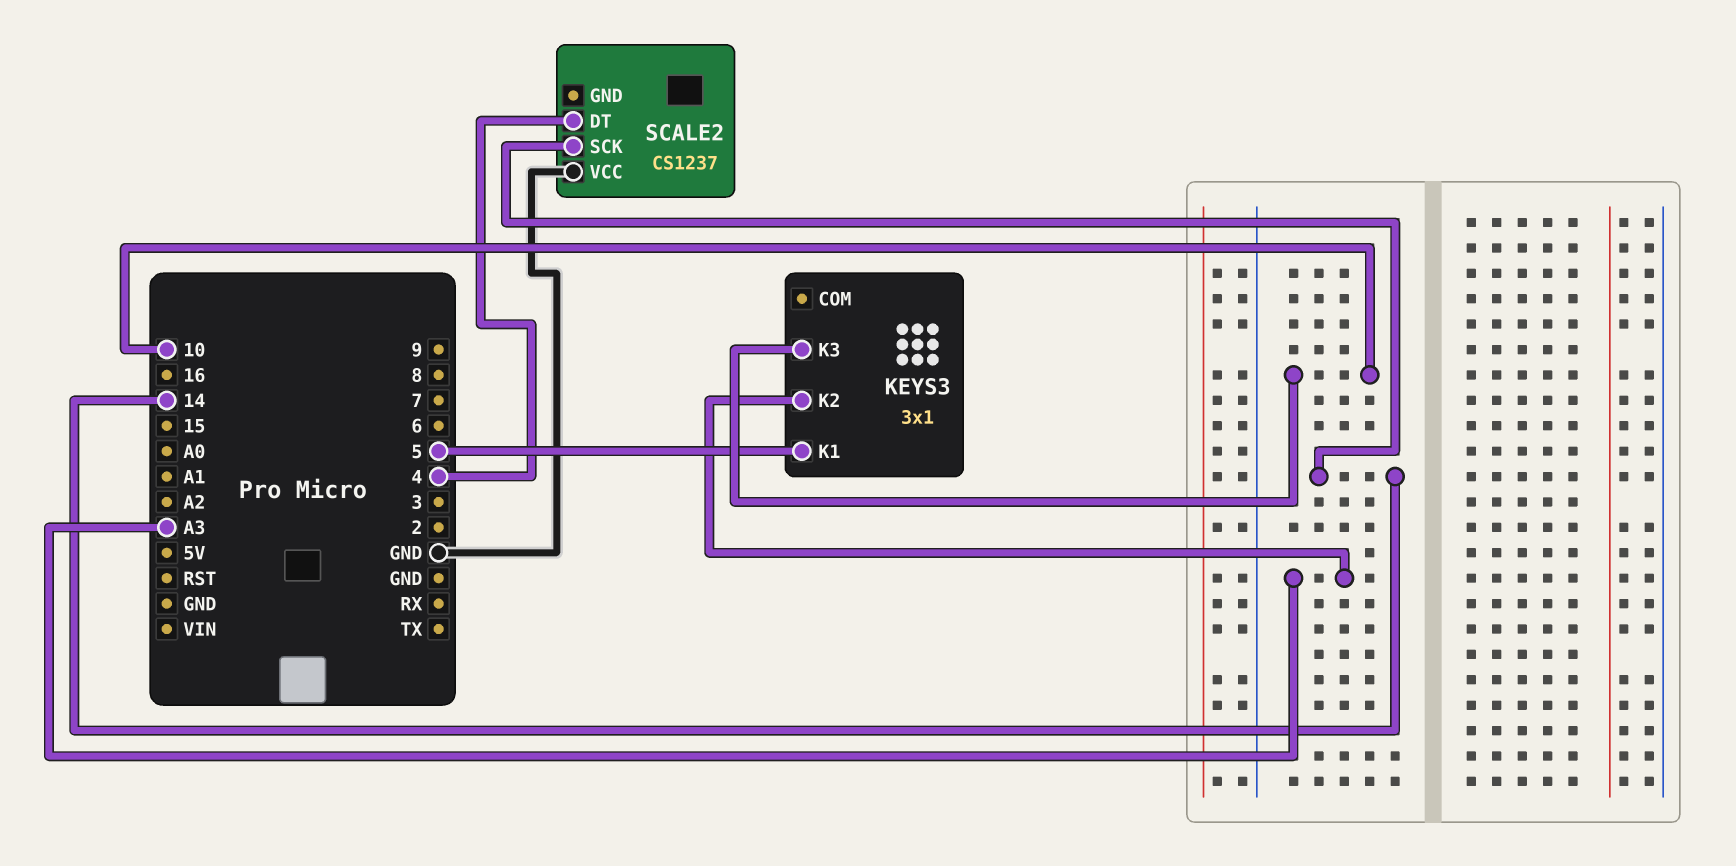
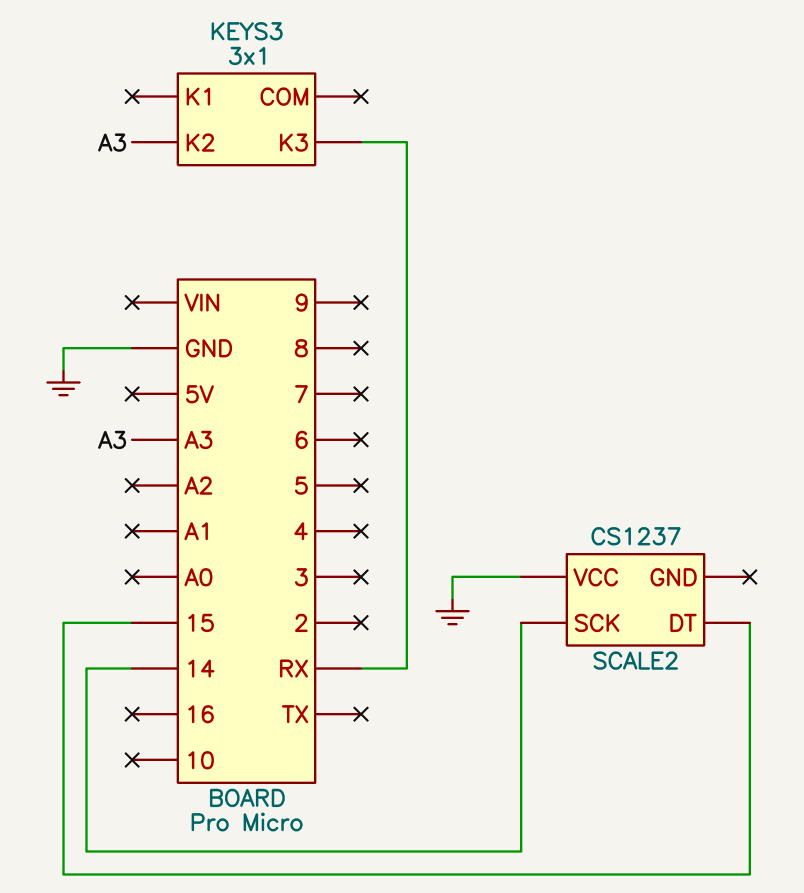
KEYS3 pin K1: 5 -> none
KEYS3 pin K3: 10 -> RX
SCALE2 pin DT: 4 -> 15

